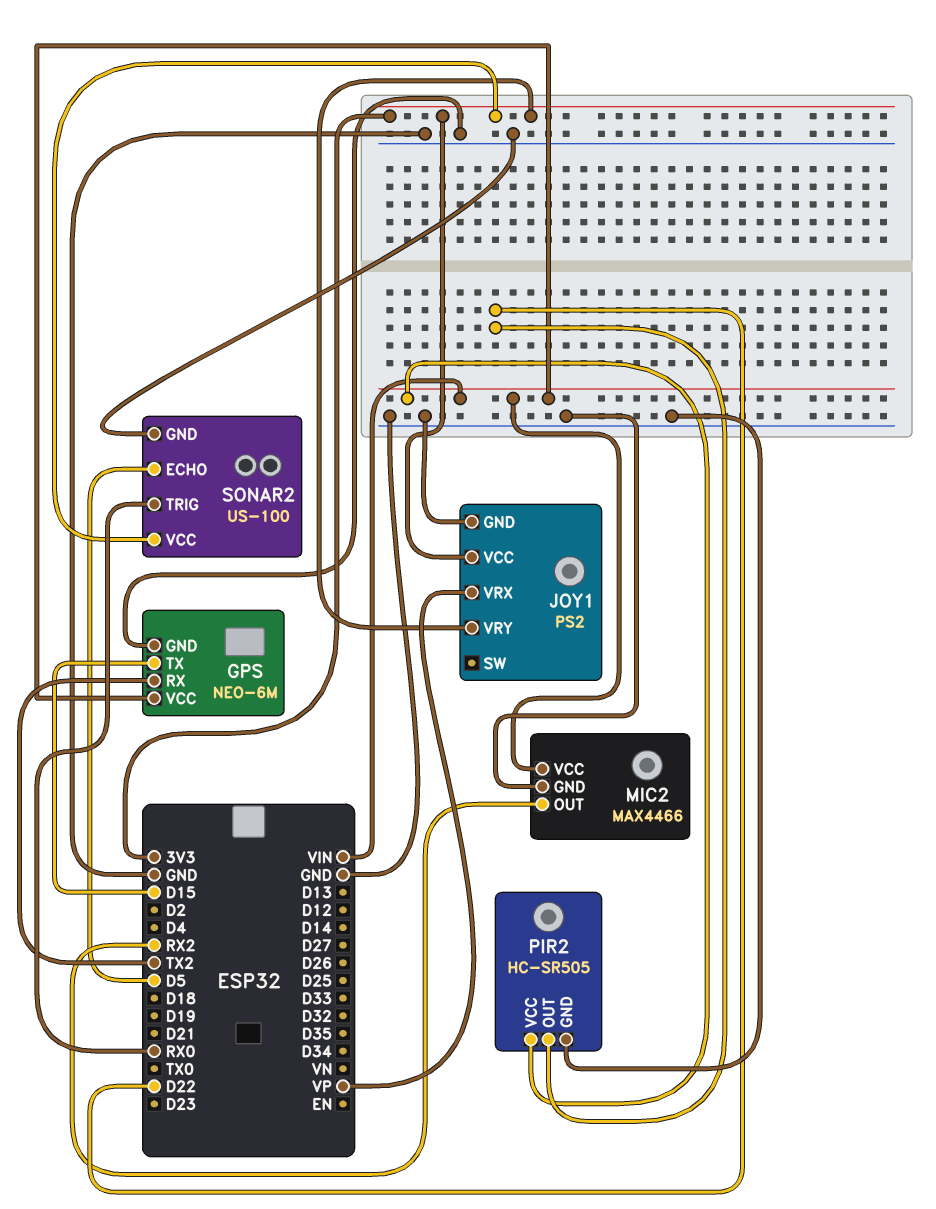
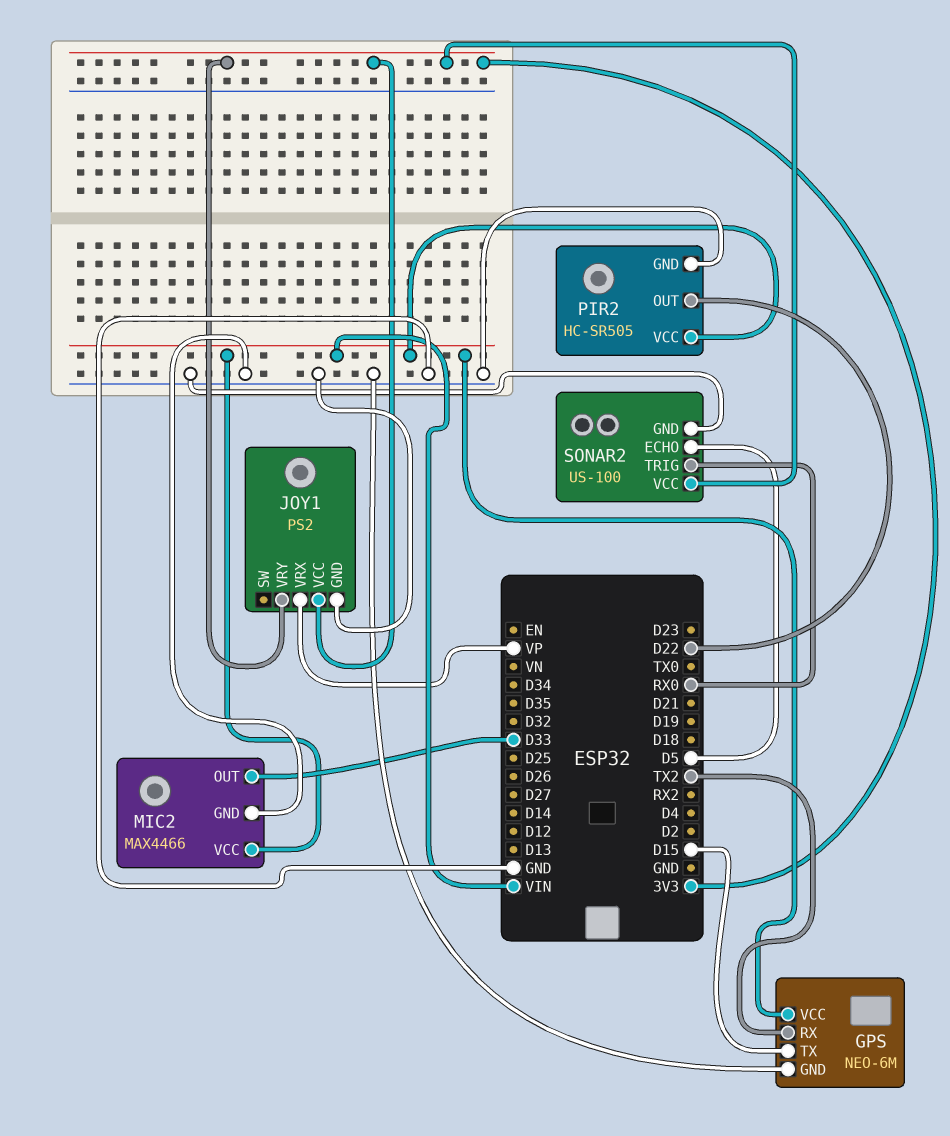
MIC2 pin OUT: RX2 -> D33

